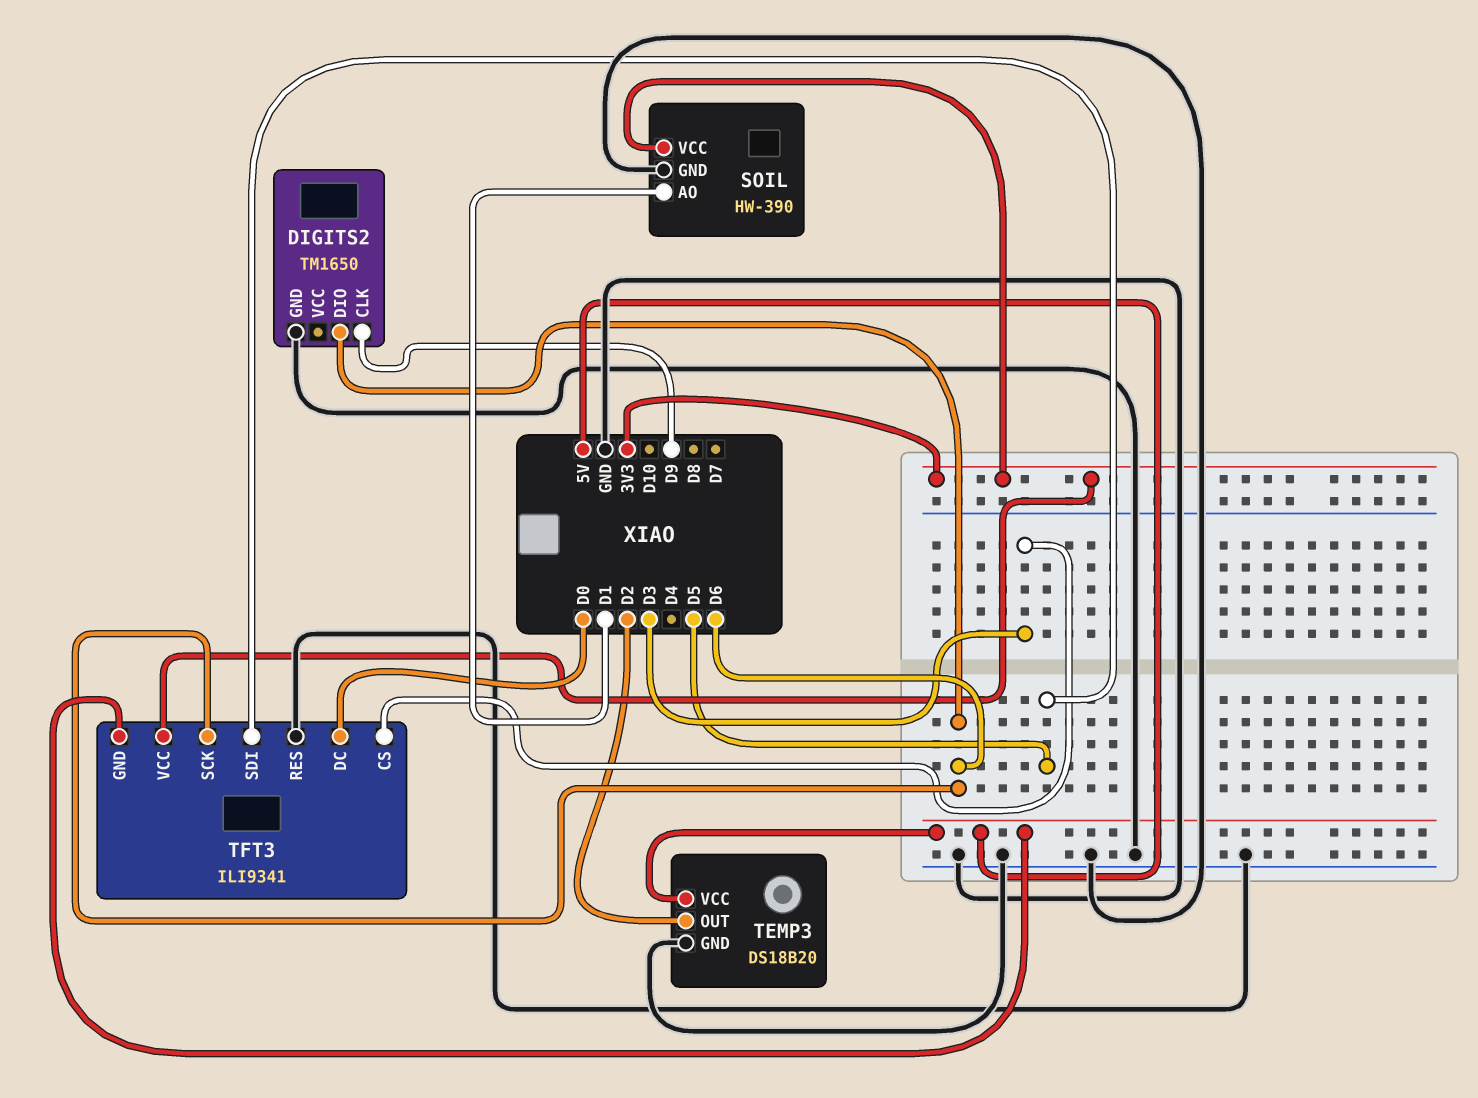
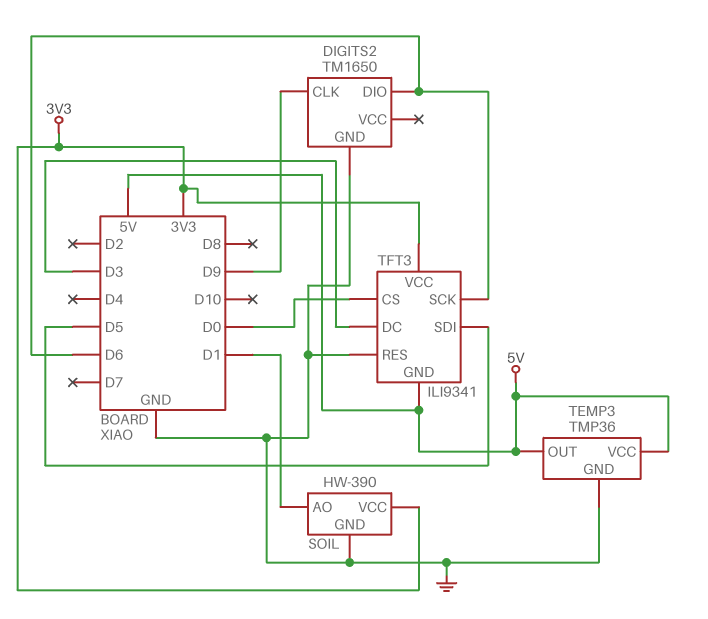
TEMP3: DS18B20 -> TMP36
TEMP3 pin OUT: D2 -> 5V
TFT3 pin CS: D3 -> D0
TFT3 pin DC: D0 -> D3

